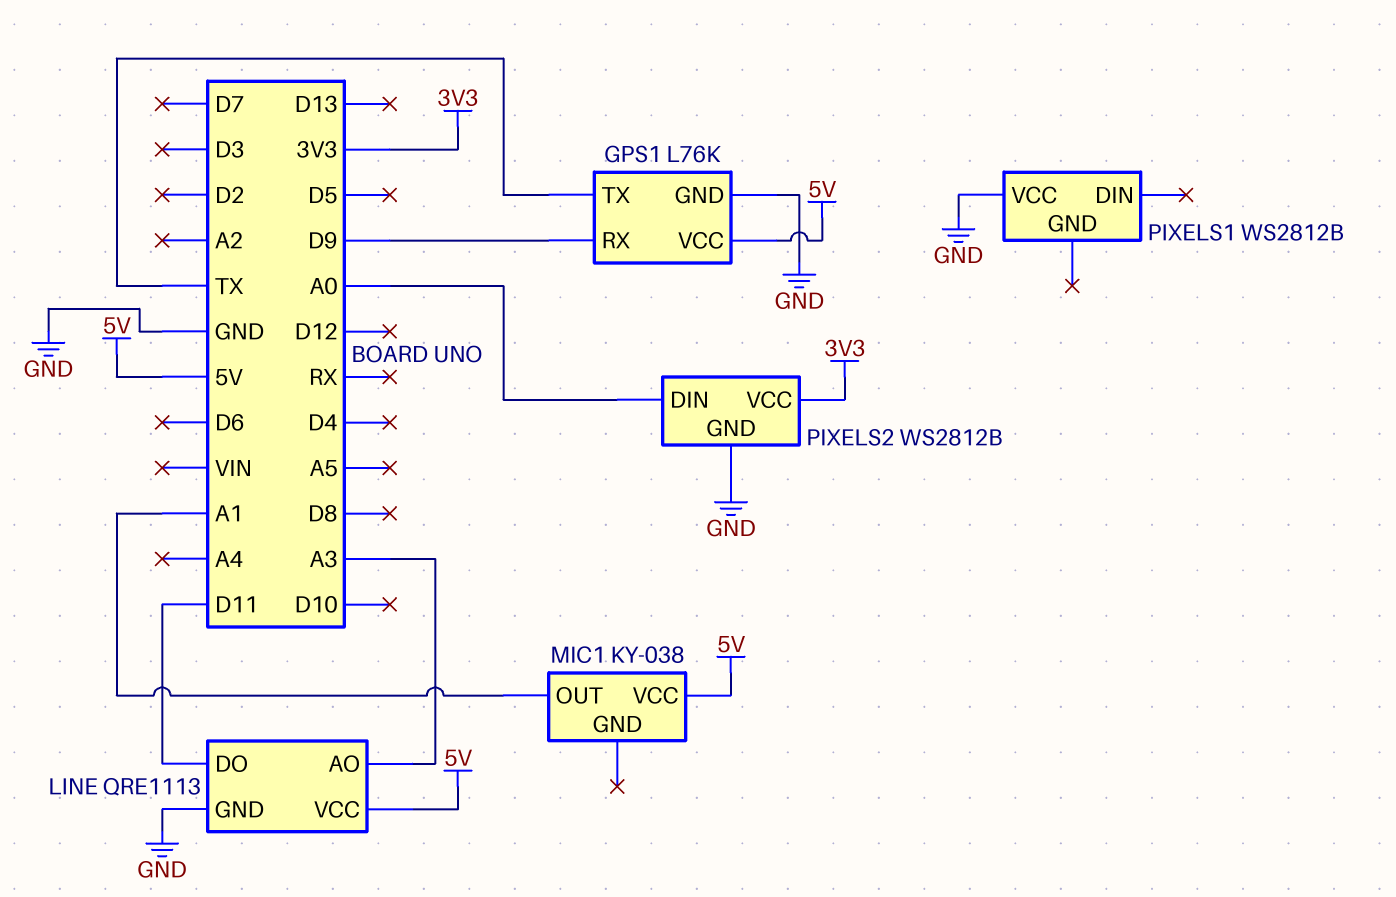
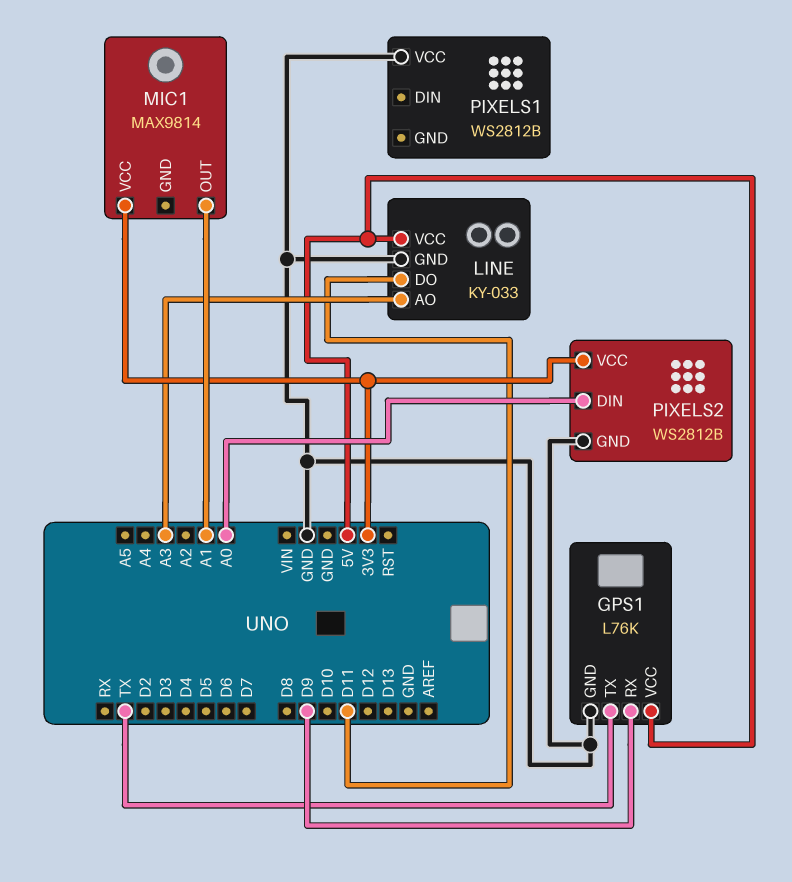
LINE: QRE1113 -> KY-033
MIC1: KY-038 -> MAX9814
MIC1 pin VCC: 5V -> 3V3

